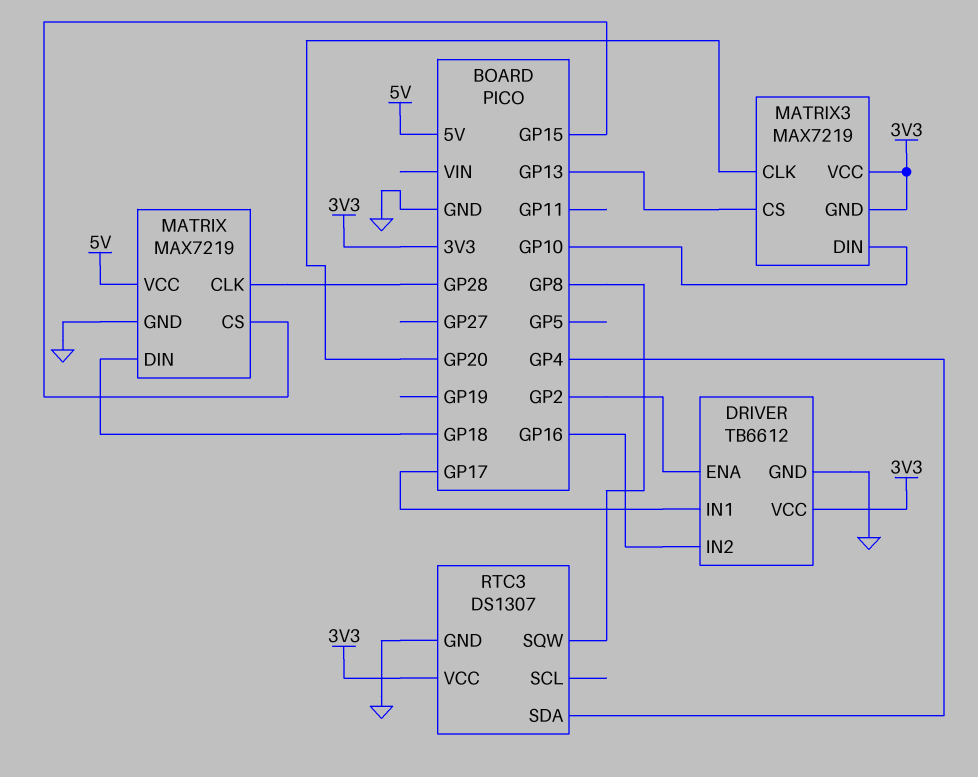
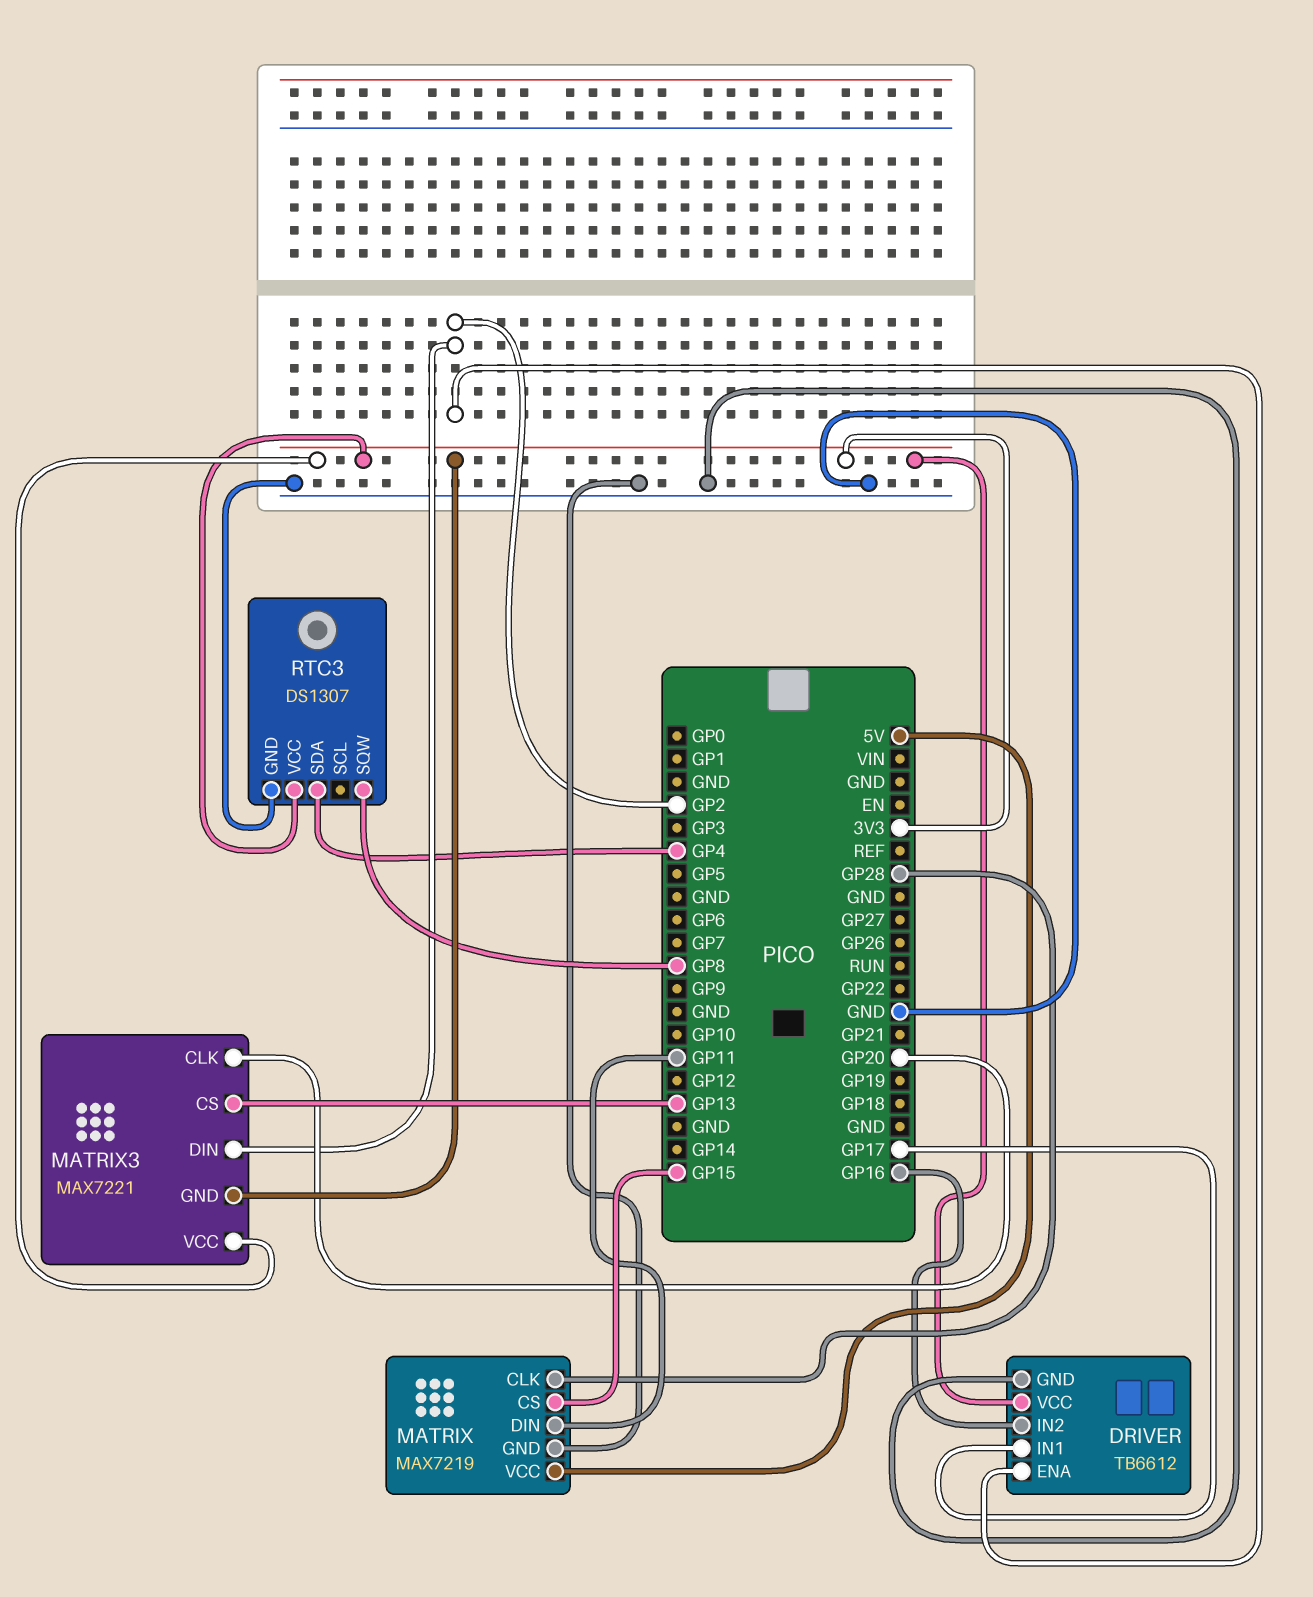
MATRIX pin DIN: GP18 -> GP11
MATRIX3: MAX7219 -> MAX7221
MATRIX3 pin DIN: GP10 -> GP2

